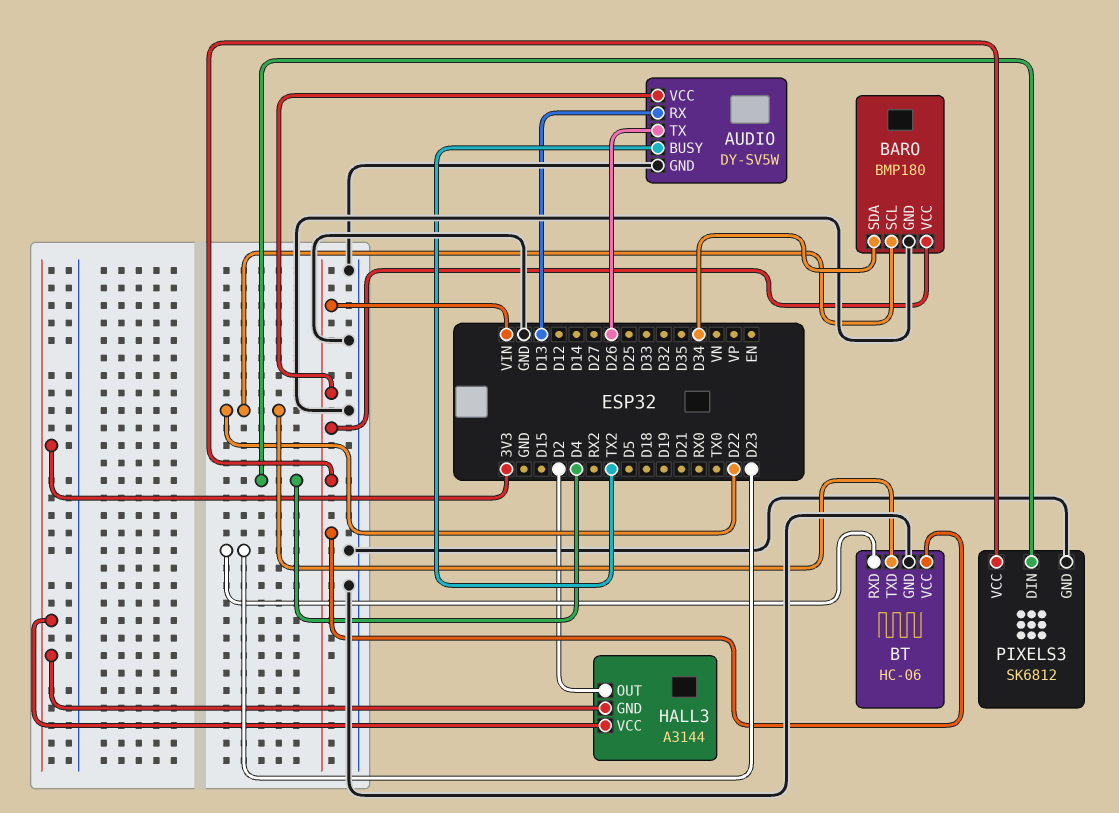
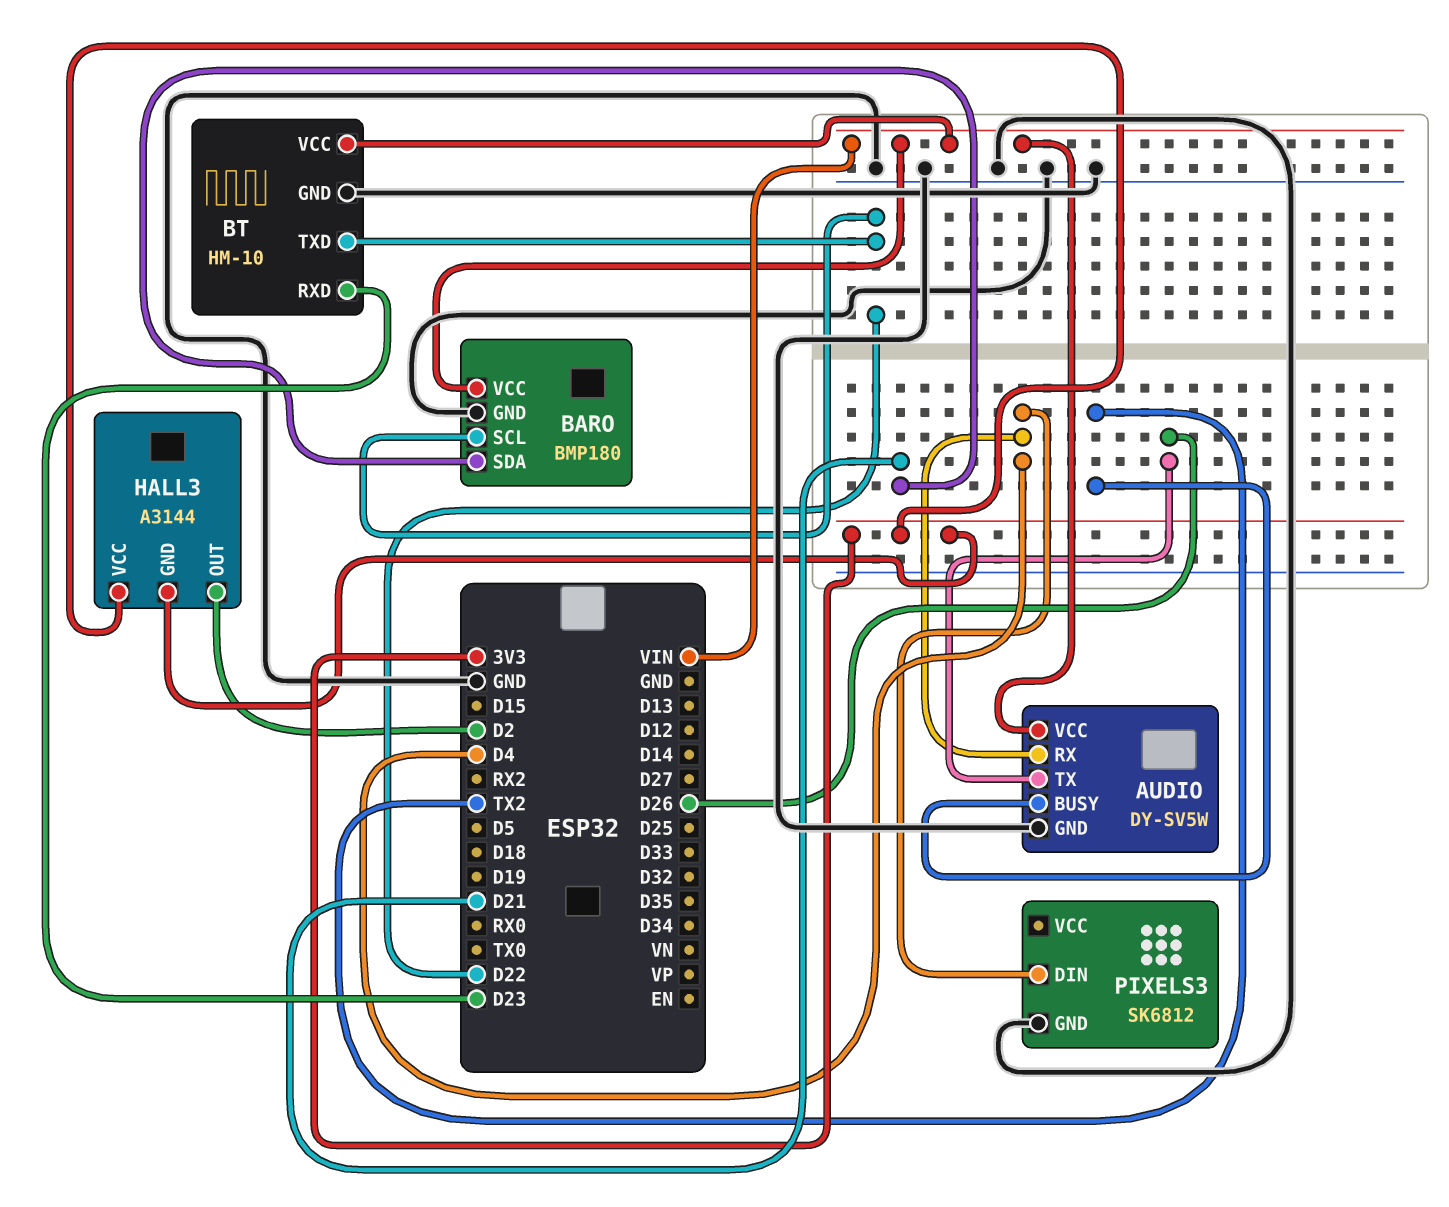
AUDIO pin RX: D13 -> D4
BARO pin SDA: D34 -> D21
BT: HC-06 -> HM-10
PIXELS3 pin VCC: VIN -> none

